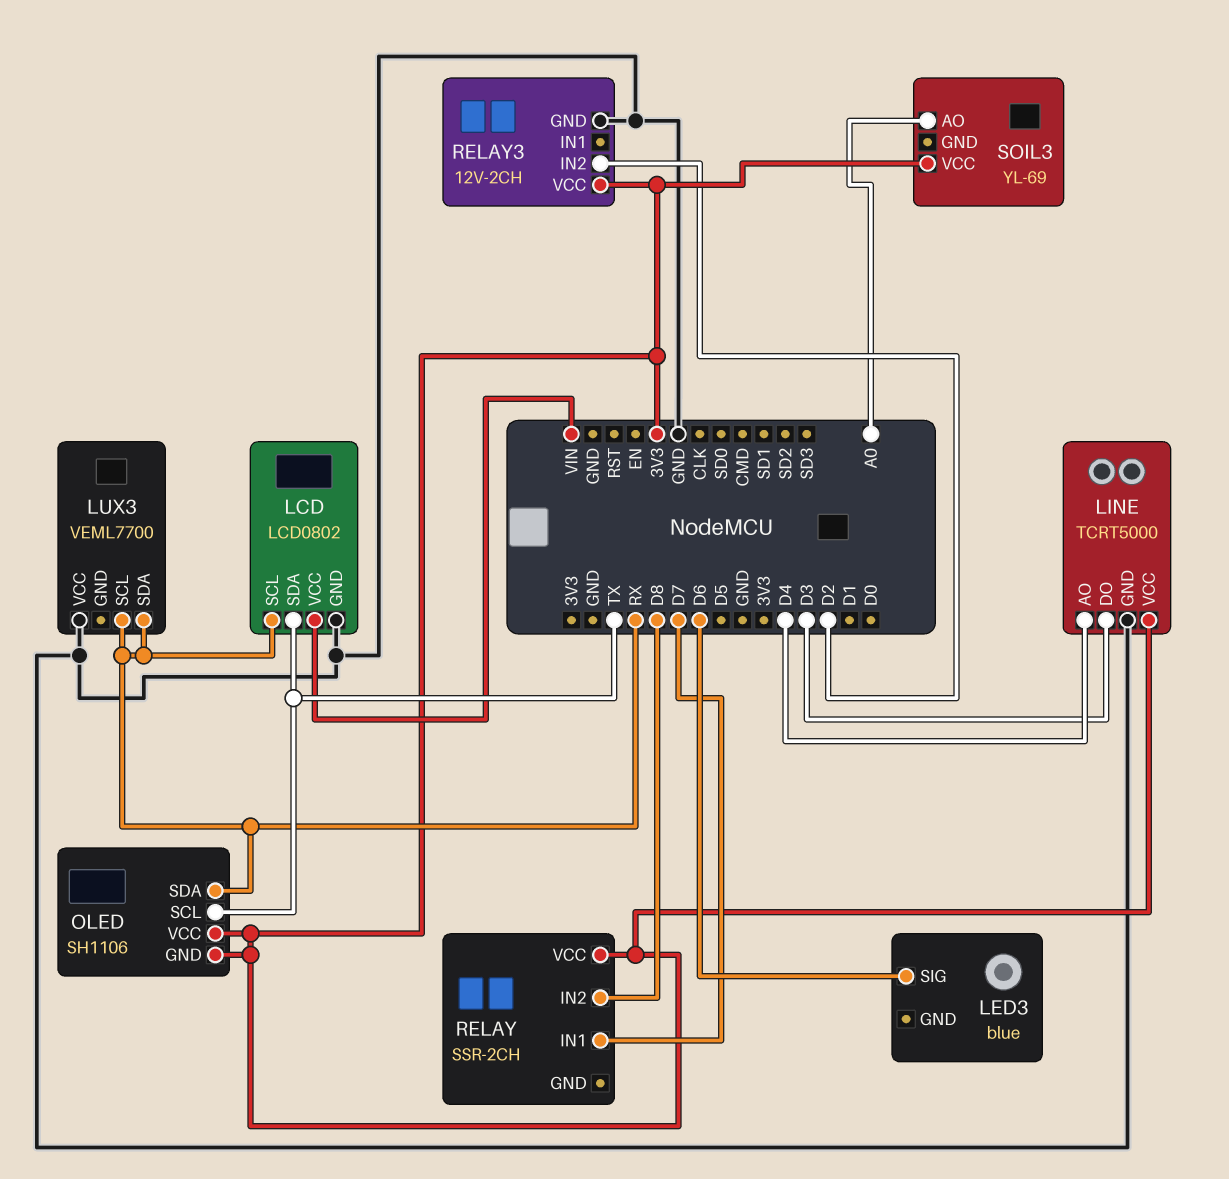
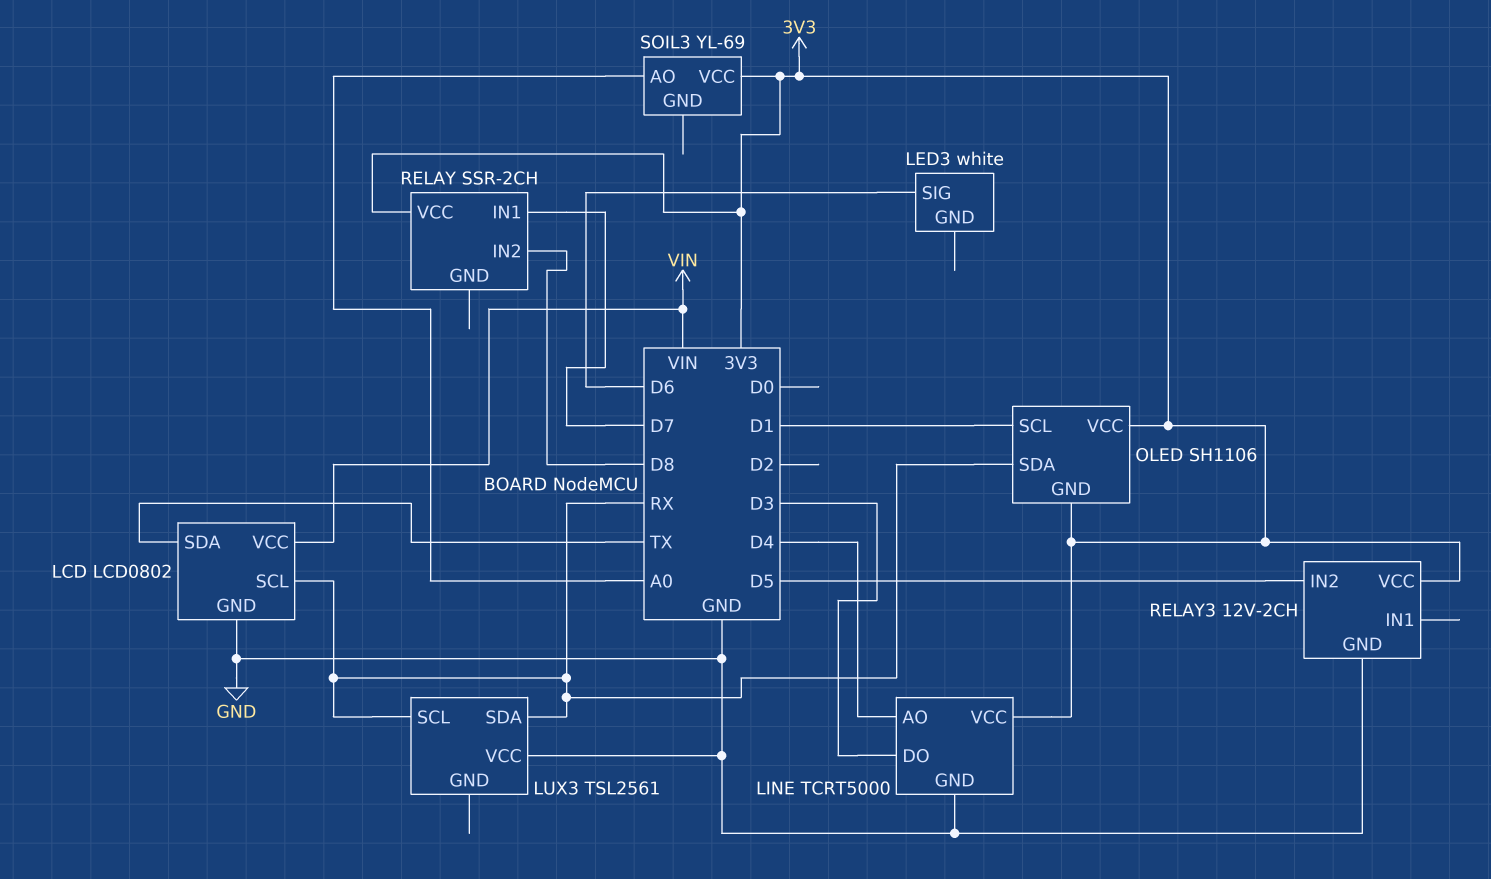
LED3: blue -> white
LUX3: VEML7700 -> TSL2561
OLED pin SCL: TX -> D1
RELAY3 pin IN2: D2 -> D5

